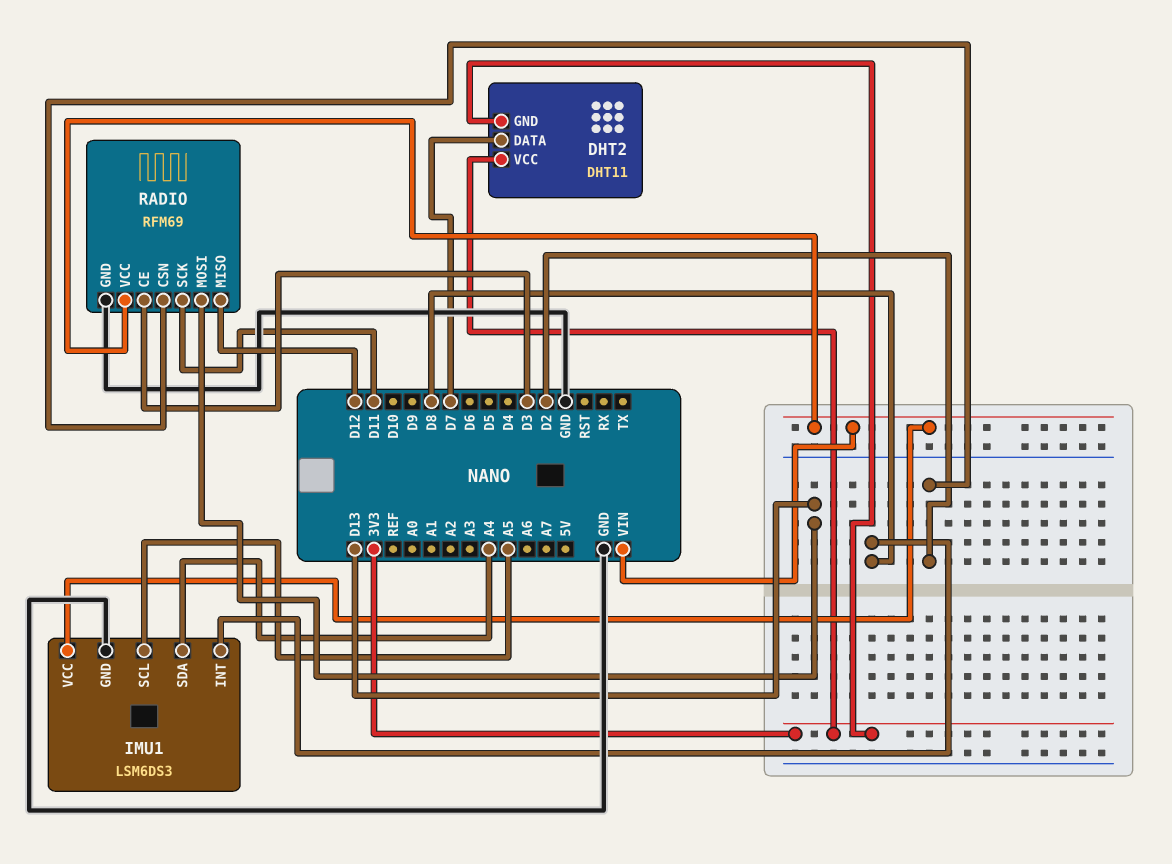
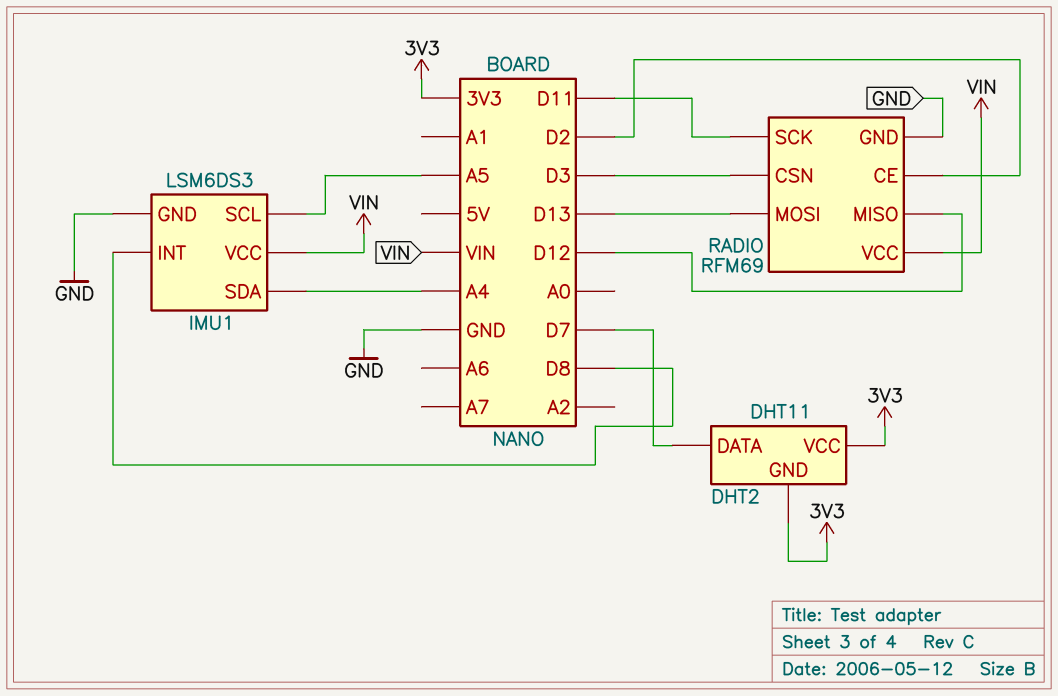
RADIO pin CE: D3 -> D2
RADIO pin CSN: D2 -> D3

